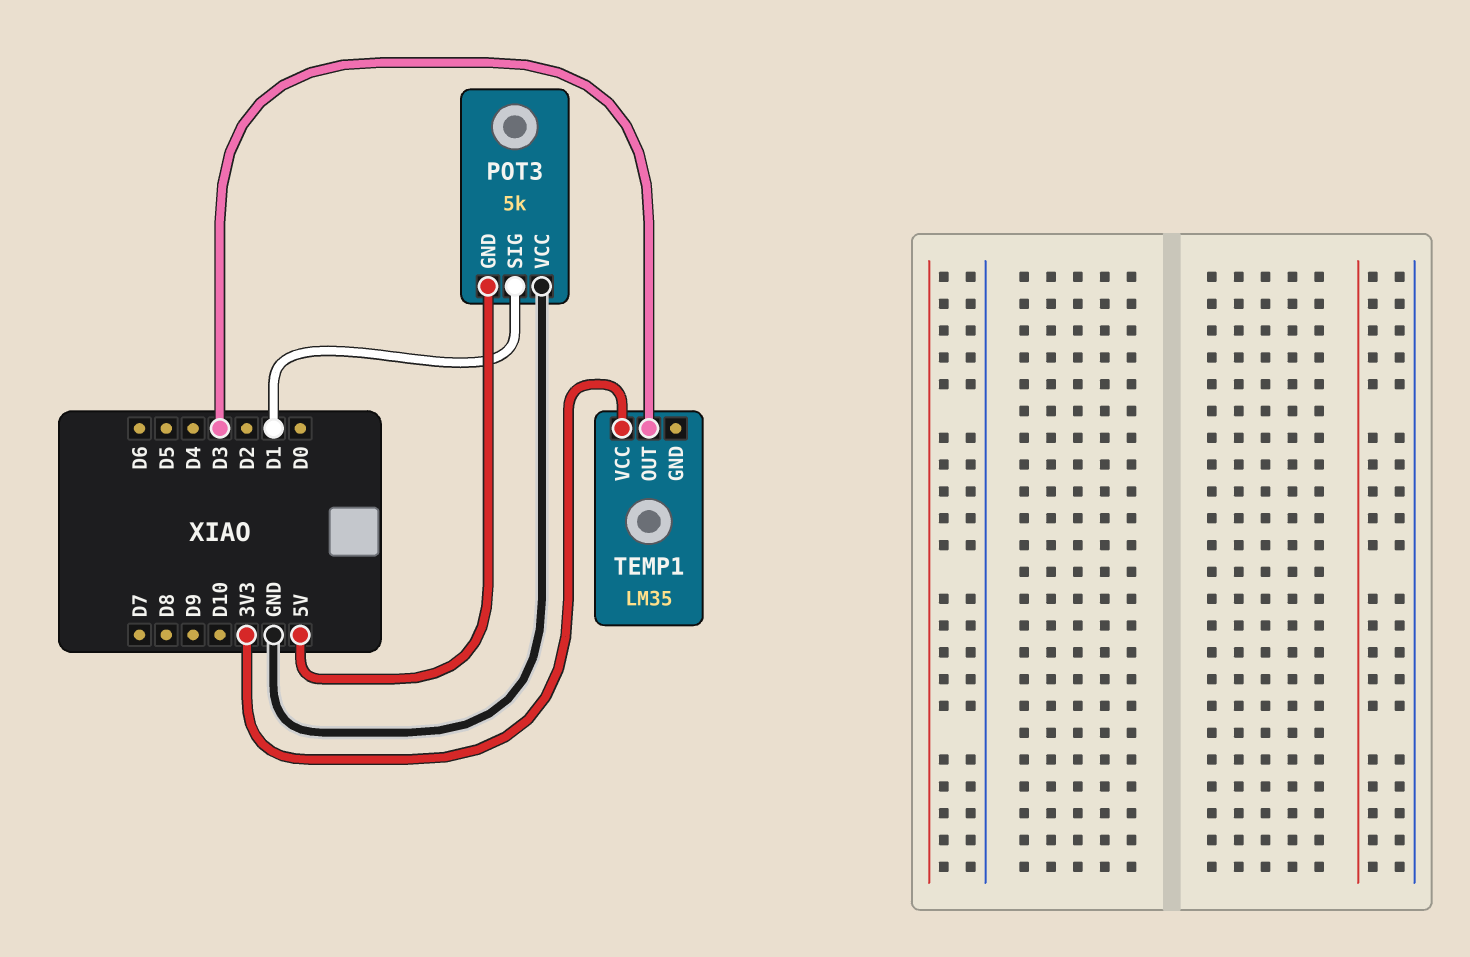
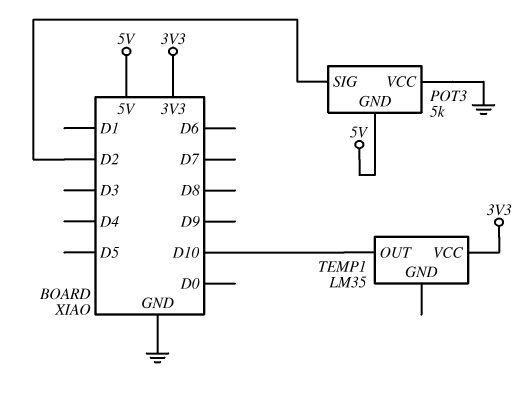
POT3 pin SIG: D1 -> D2
TEMP1 pin OUT: D3 -> D10

